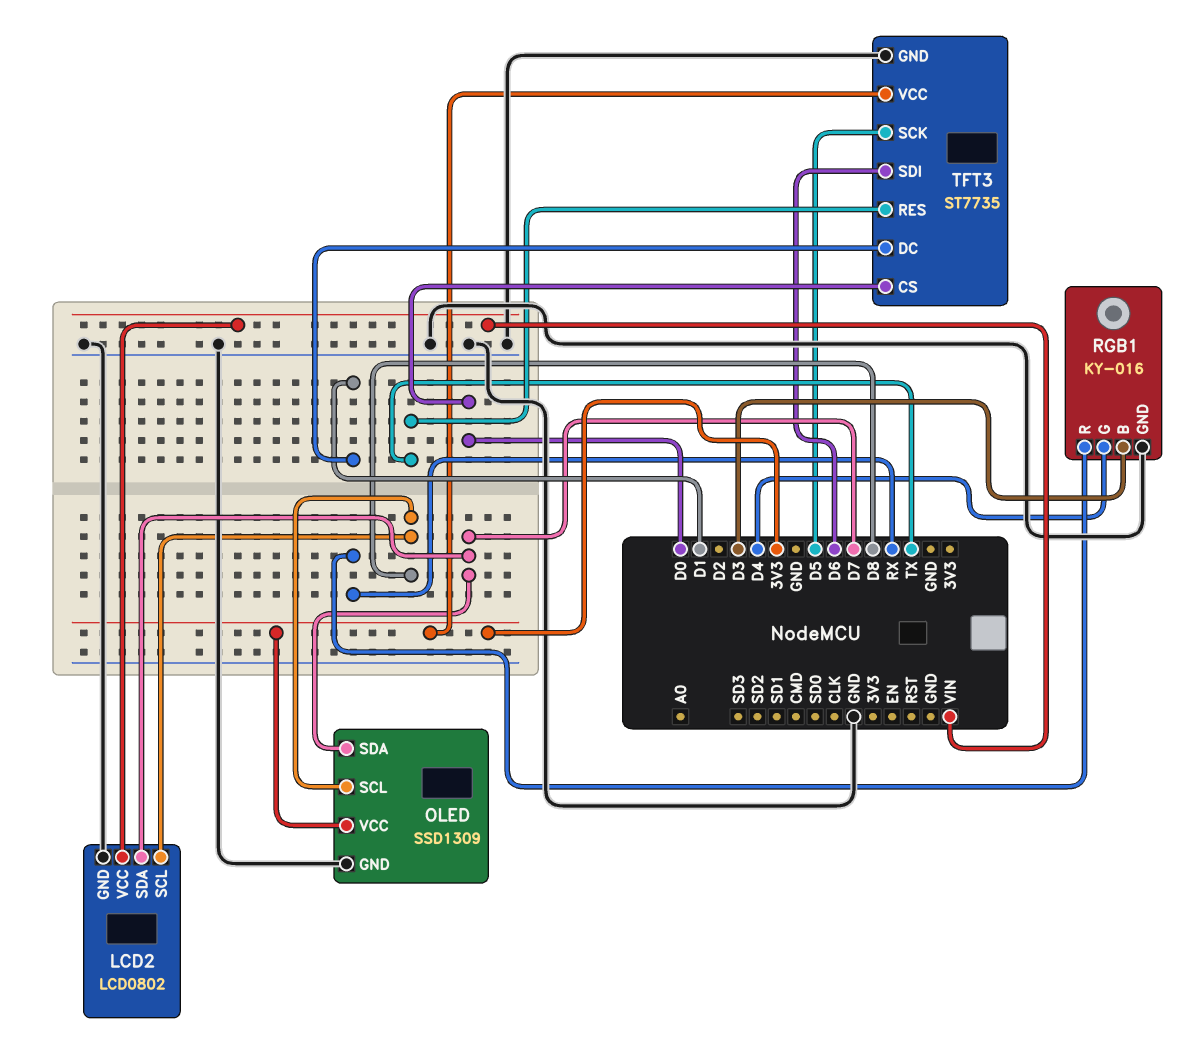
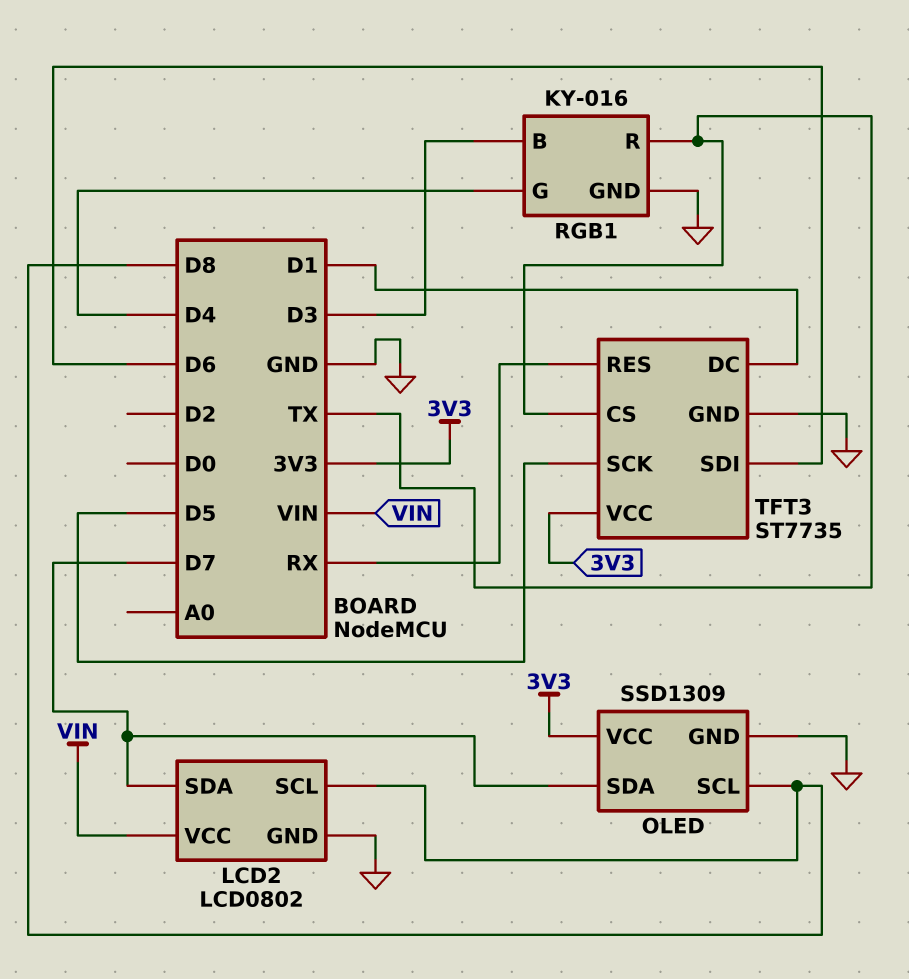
RGB1 pin R: RX -> TX
TFT3 pin CS: D0 -> TX
TFT3 pin RES: TX -> RX

